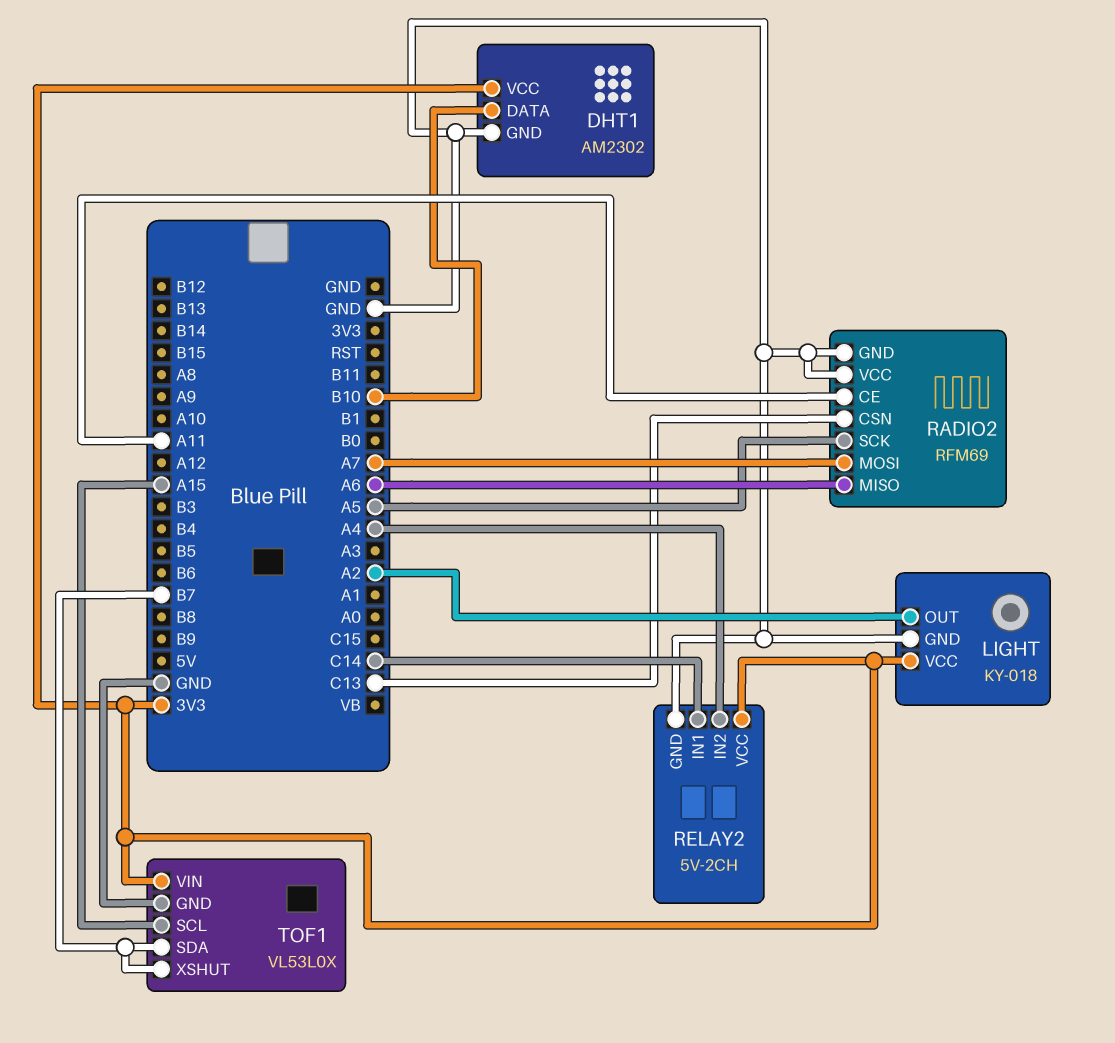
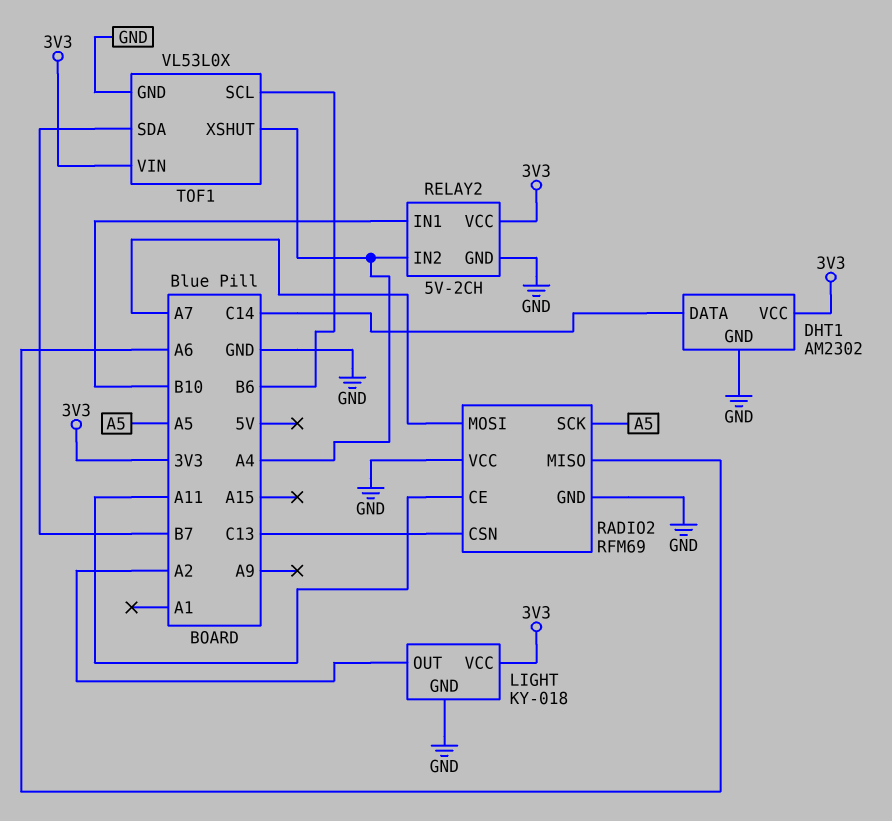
DHT1 pin DATA: B10 -> C14
RELAY2 pin IN1: C14 -> B10
TOF1 pin SCL: A15 -> B6
TOF1 pin XSHUT: B7 -> A4

